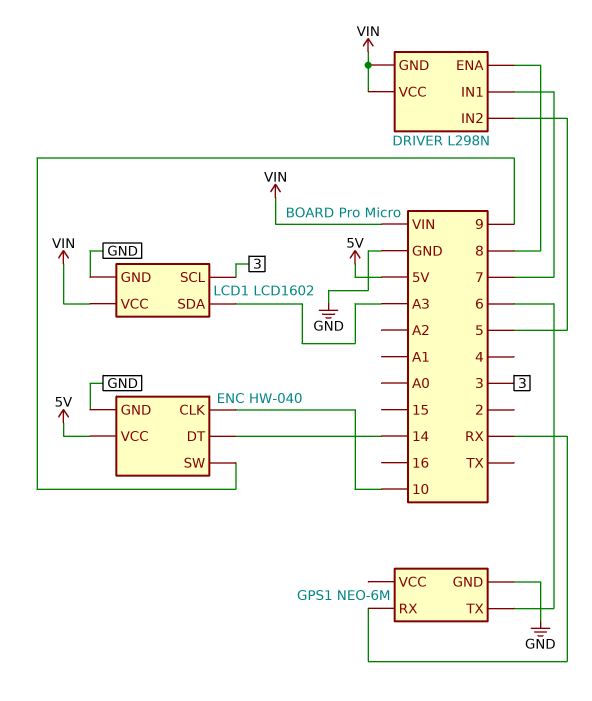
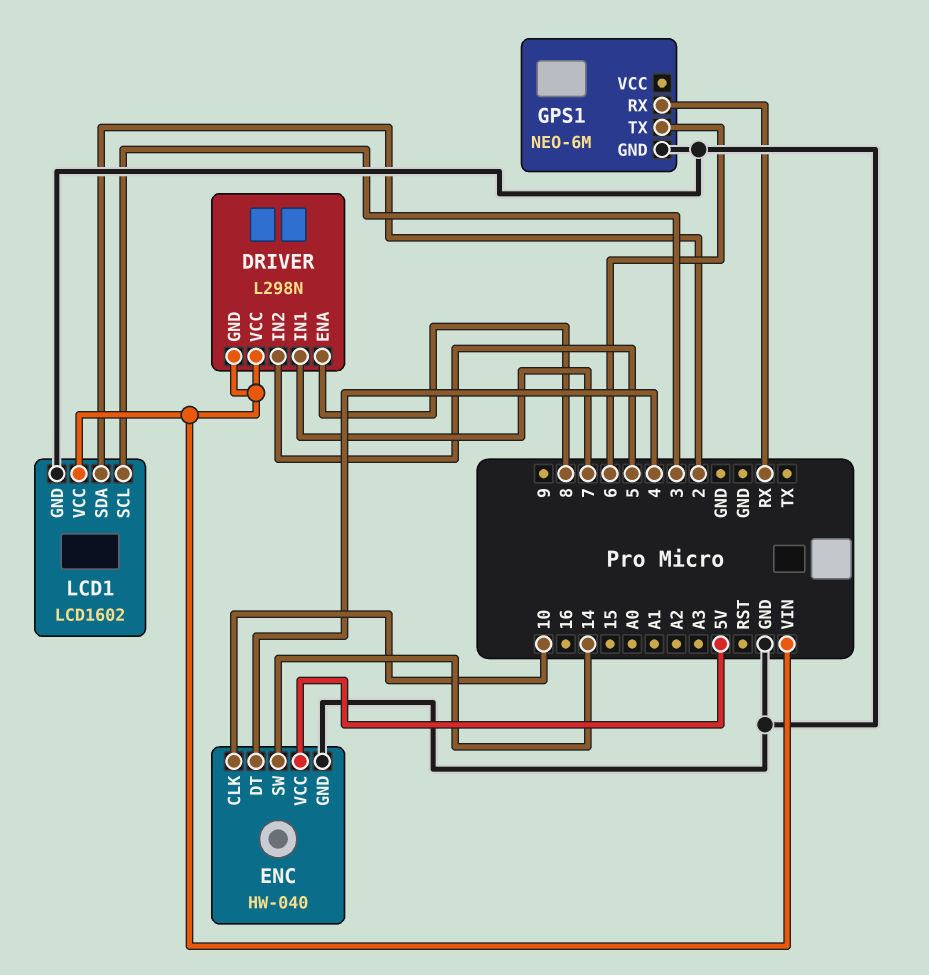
ENC pin DT: 14 -> 4
ENC pin SW: 9 -> 14
LCD1 pin SDA: A3 -> 2

